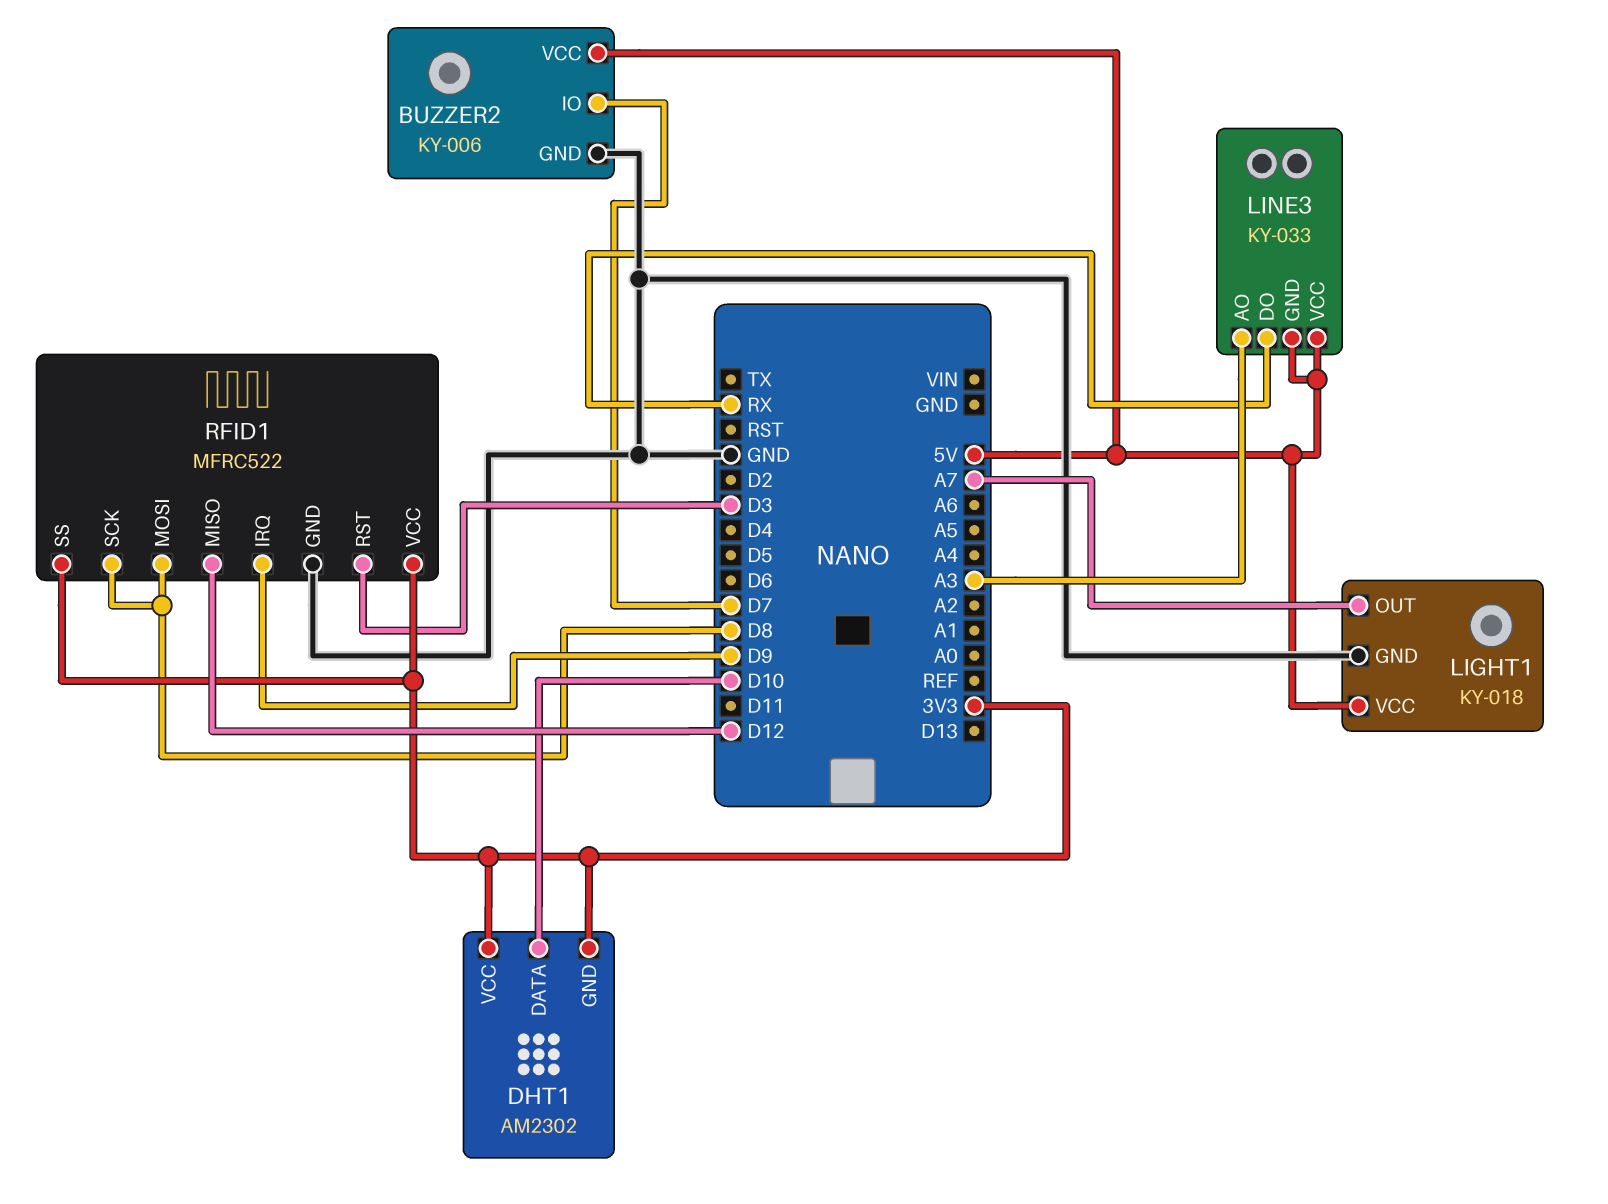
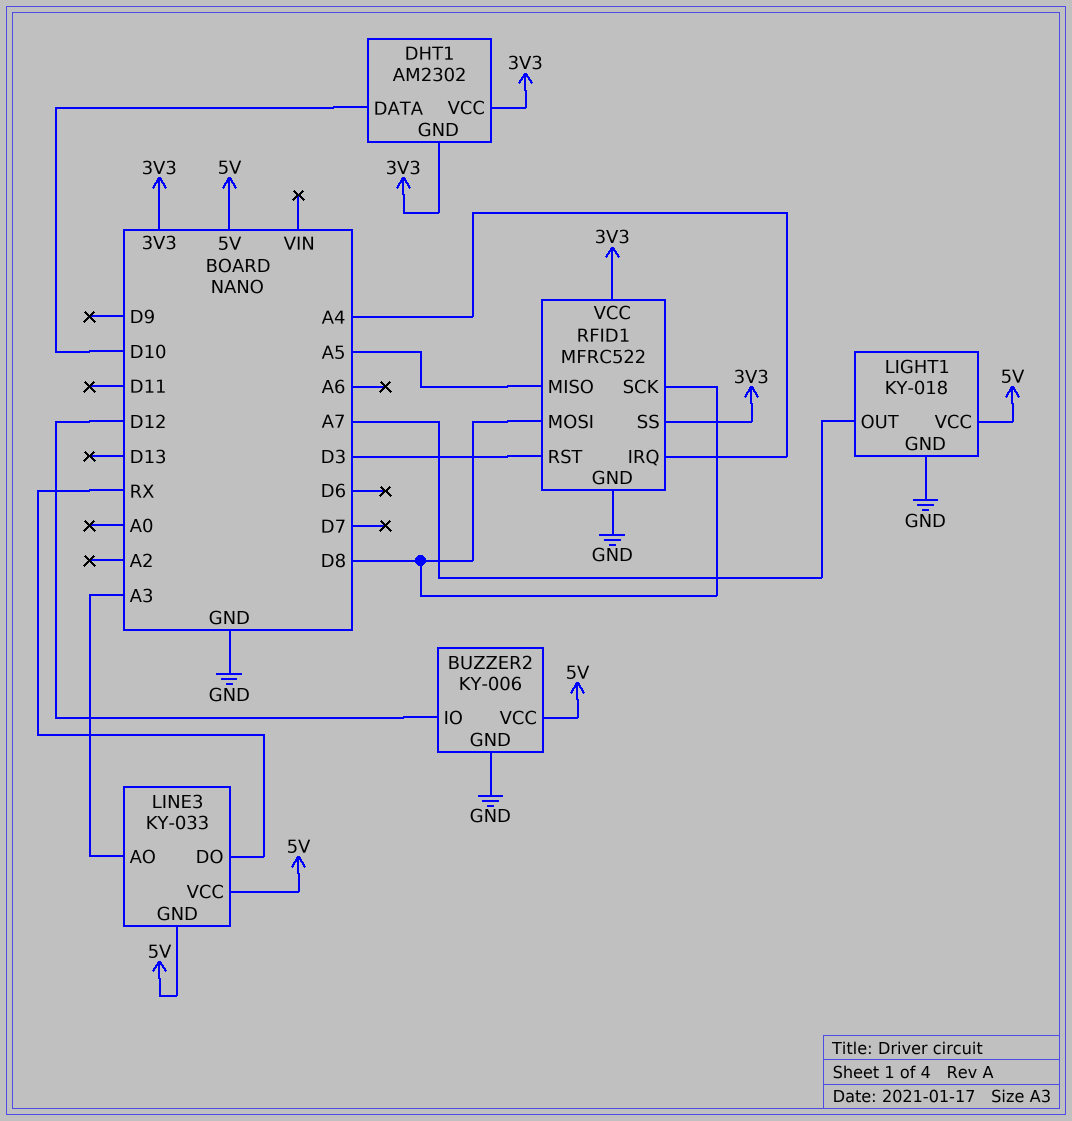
BUZZER2 pin IO: D7 -> D12
RFID1 pin IRQ: D9 -> A4
RFID1 pin MISO: D12 -> A5

